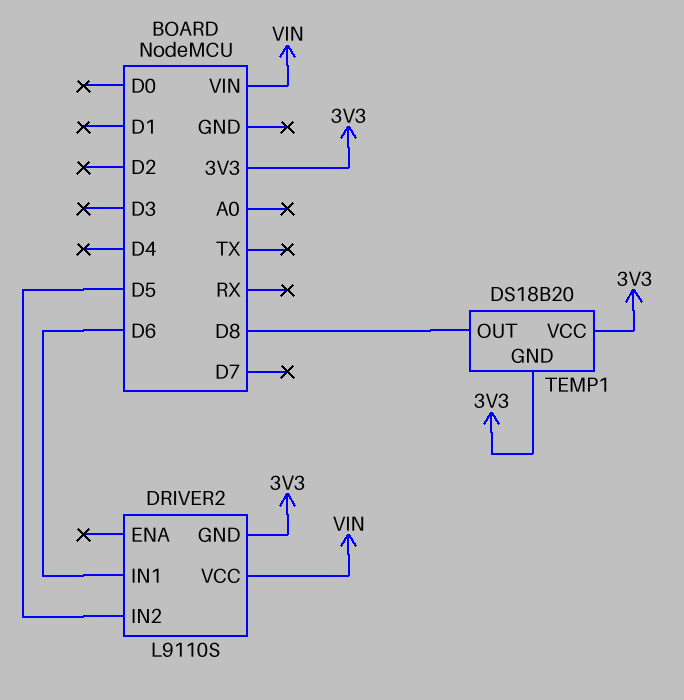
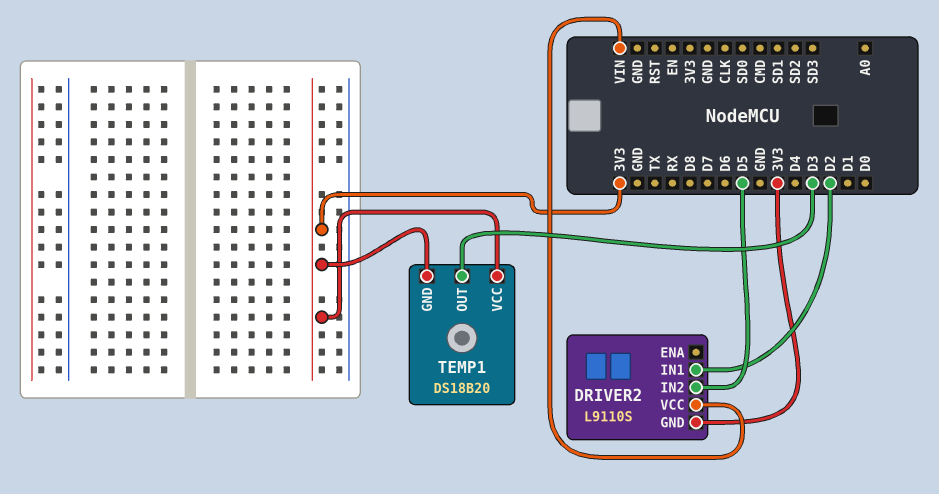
DRIVER2 pin IN1: D6 -> D2
TEMP1 pin OUT: D8 -> D3

